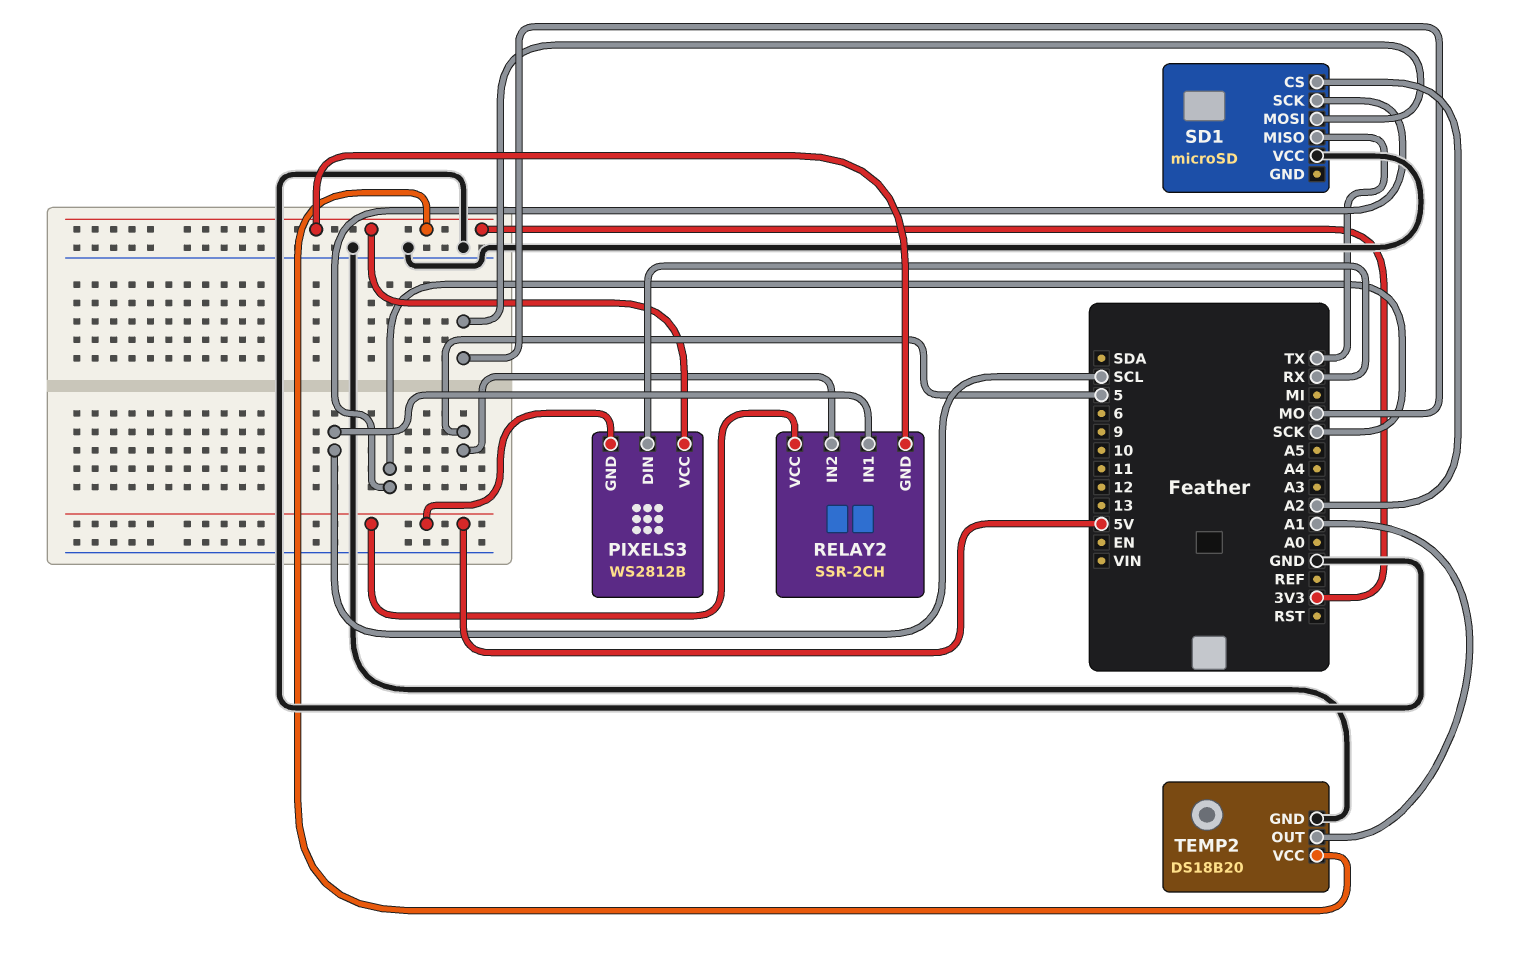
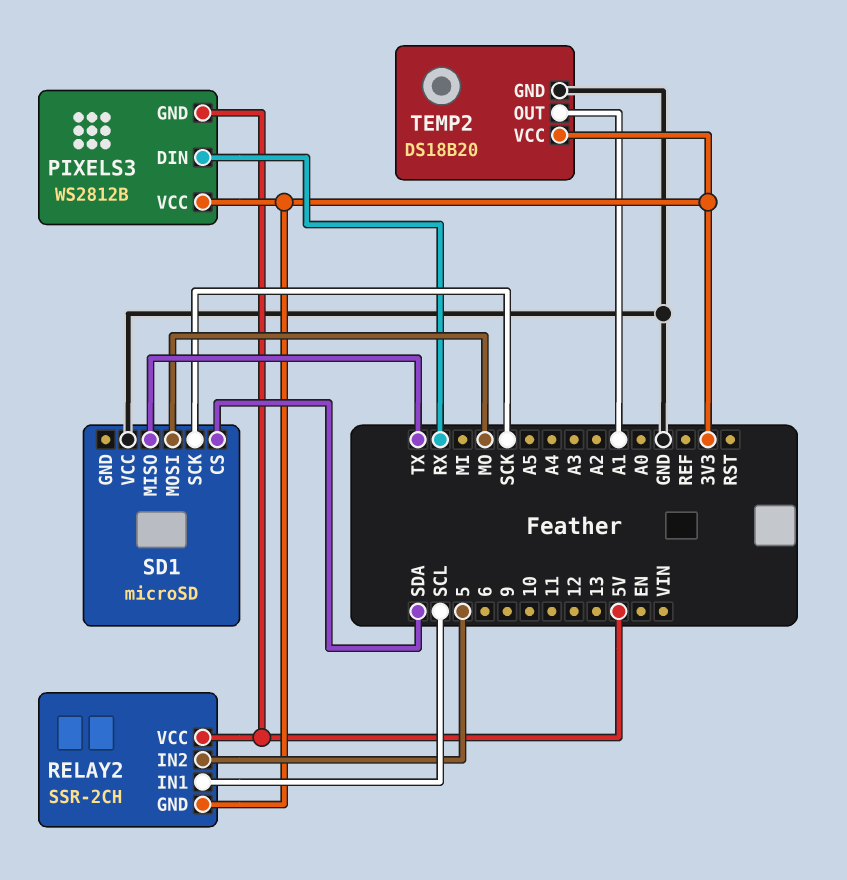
SD1 pin CS: A2 -> SDA

